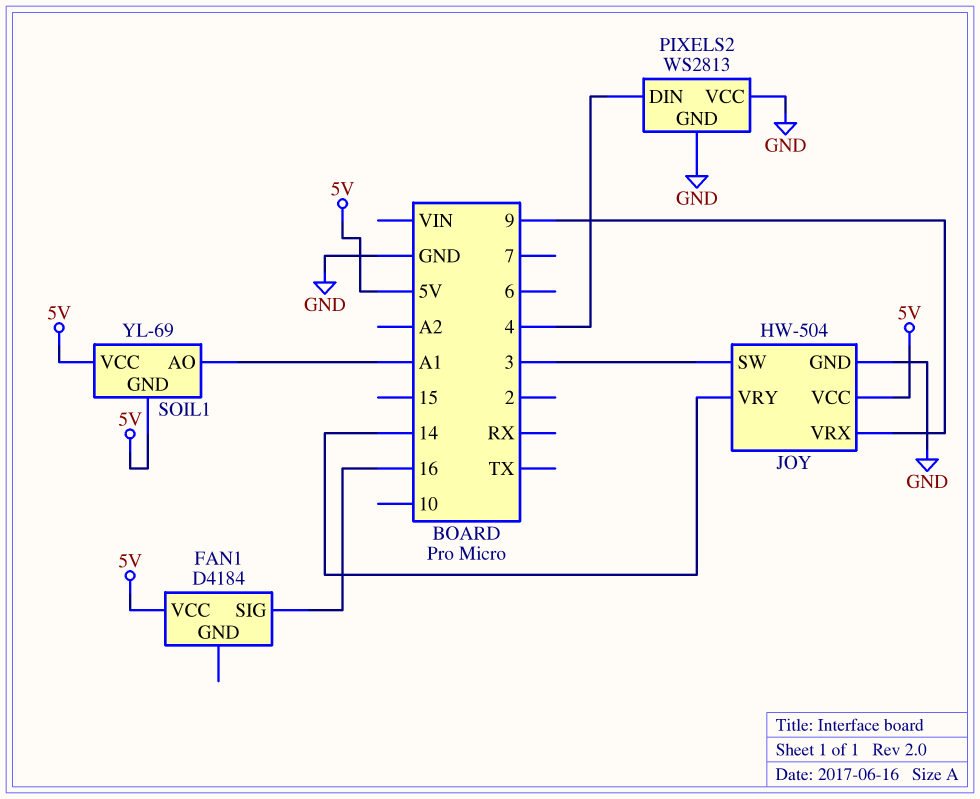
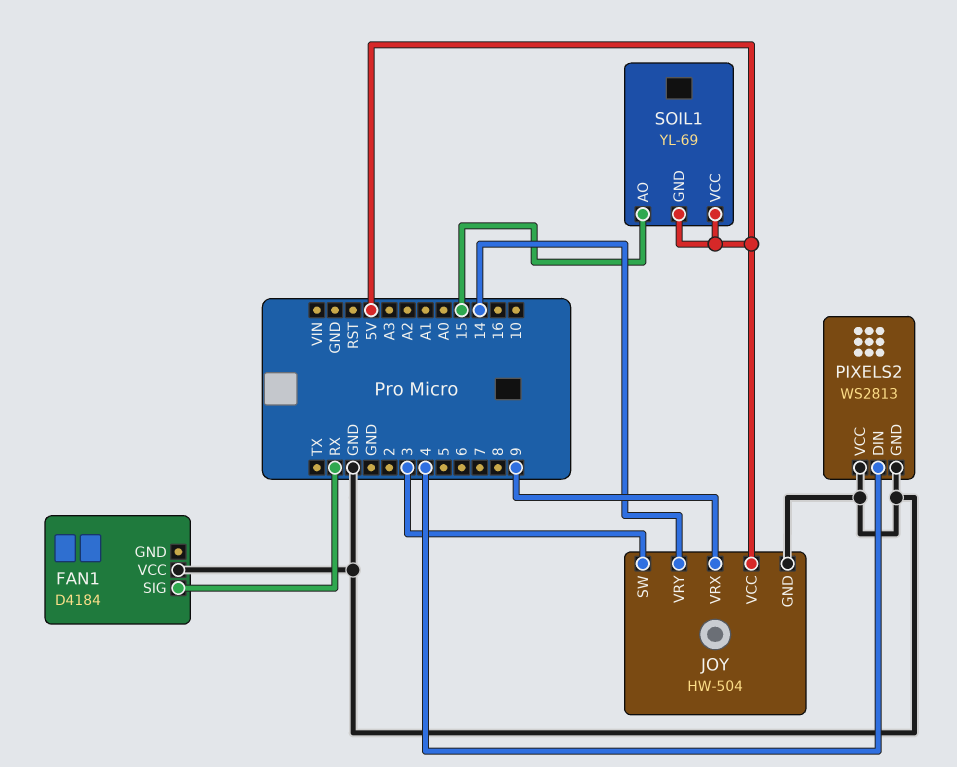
FAN1 pin SIG: 16 -> RX
FAN1 pin VCC: 5V -> GND
SOIL1 pin AO: A1 -> 15

